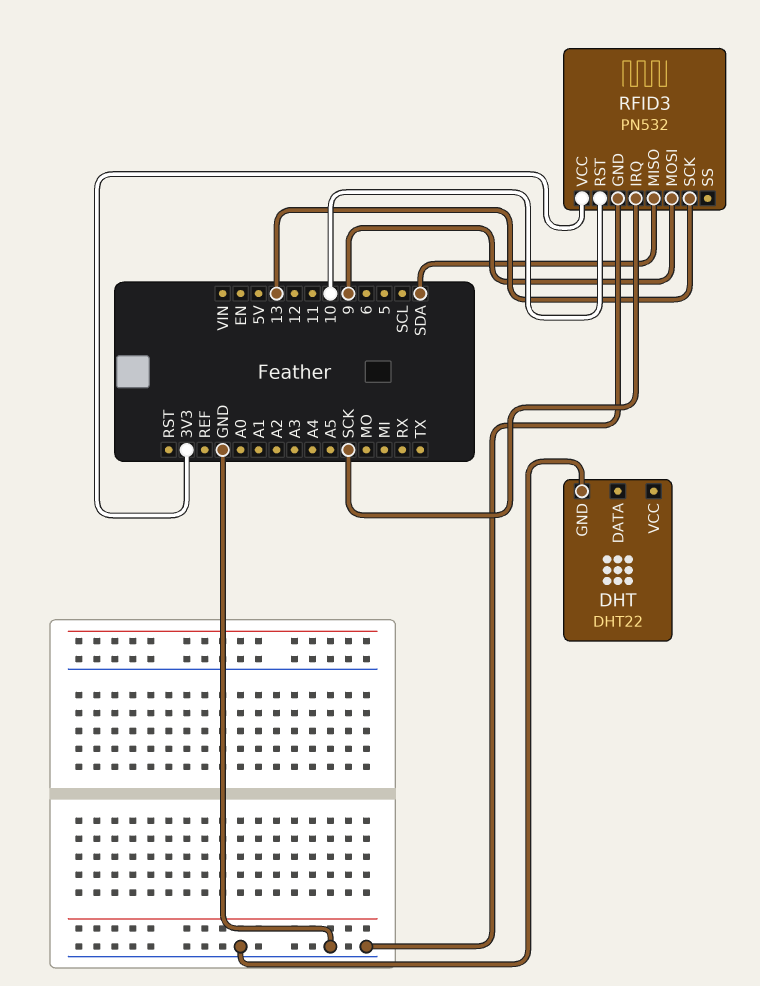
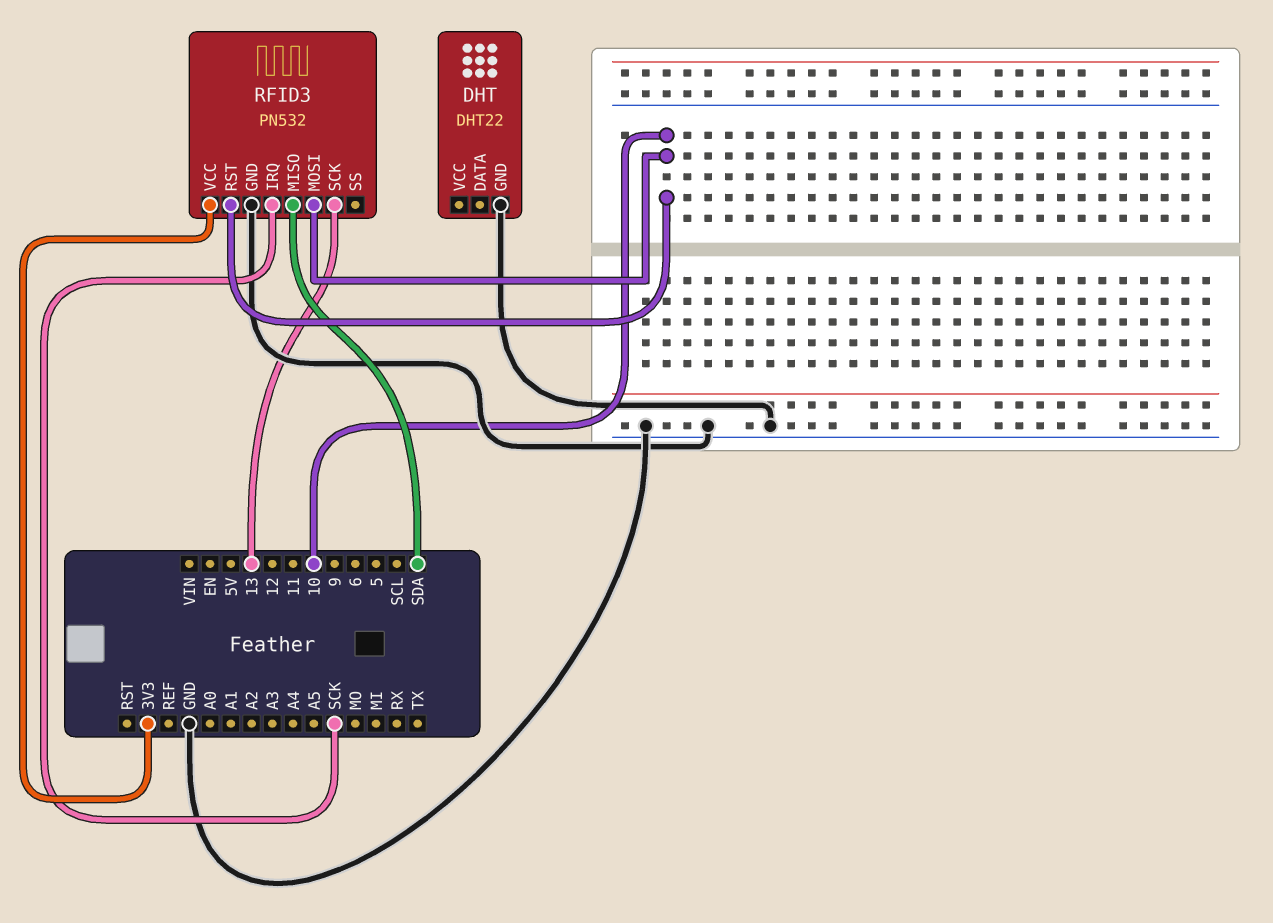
RFID3 pin MOSI: 9 -> 10

